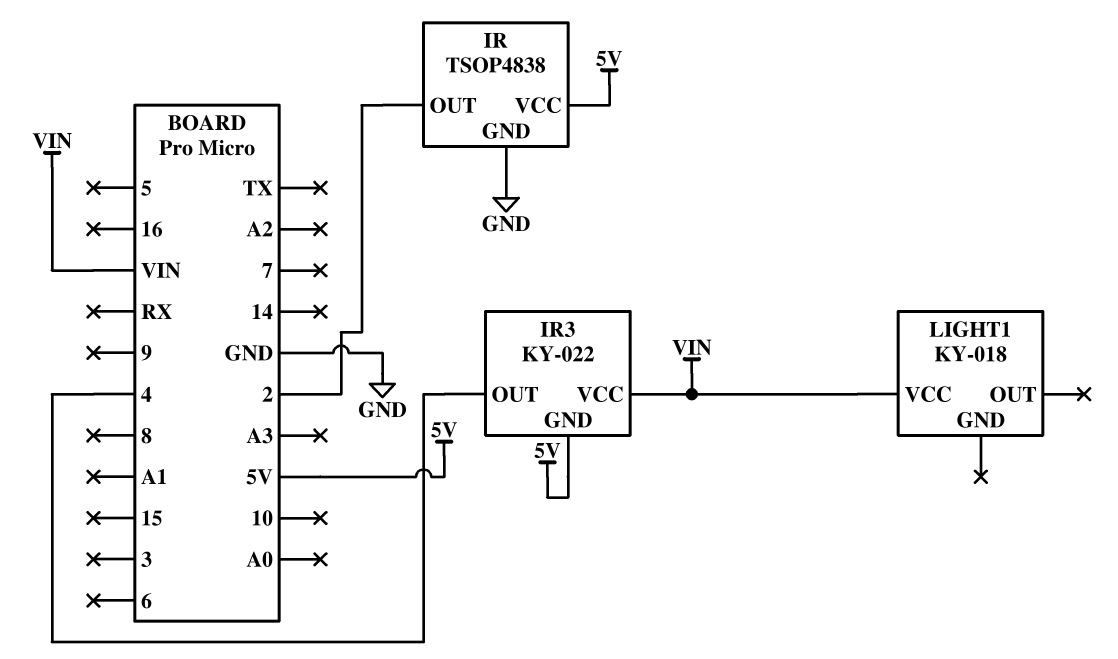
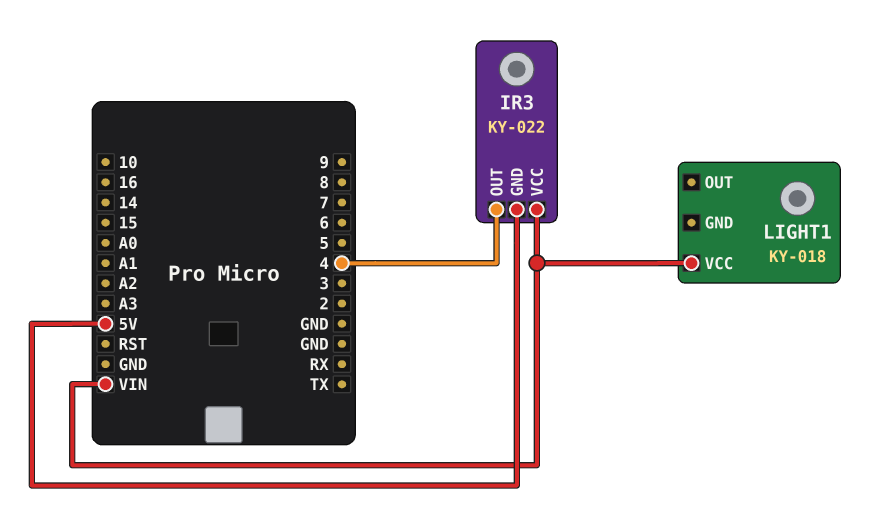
IR: TSOP4838 -> none
IR pin GND: GND -> none
IR pin OUT: 2 -> none
IR pin VCC: 5V -> none

